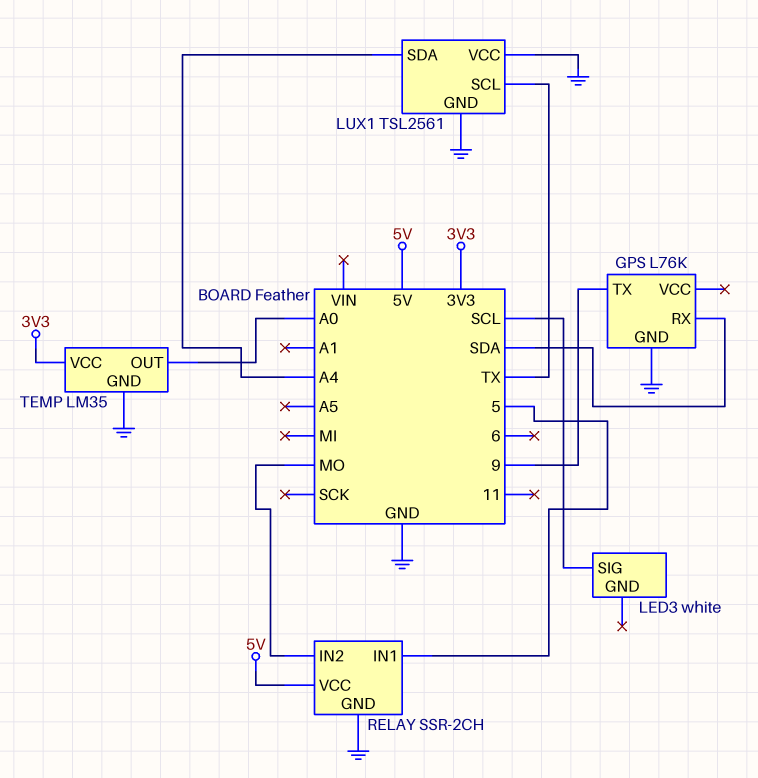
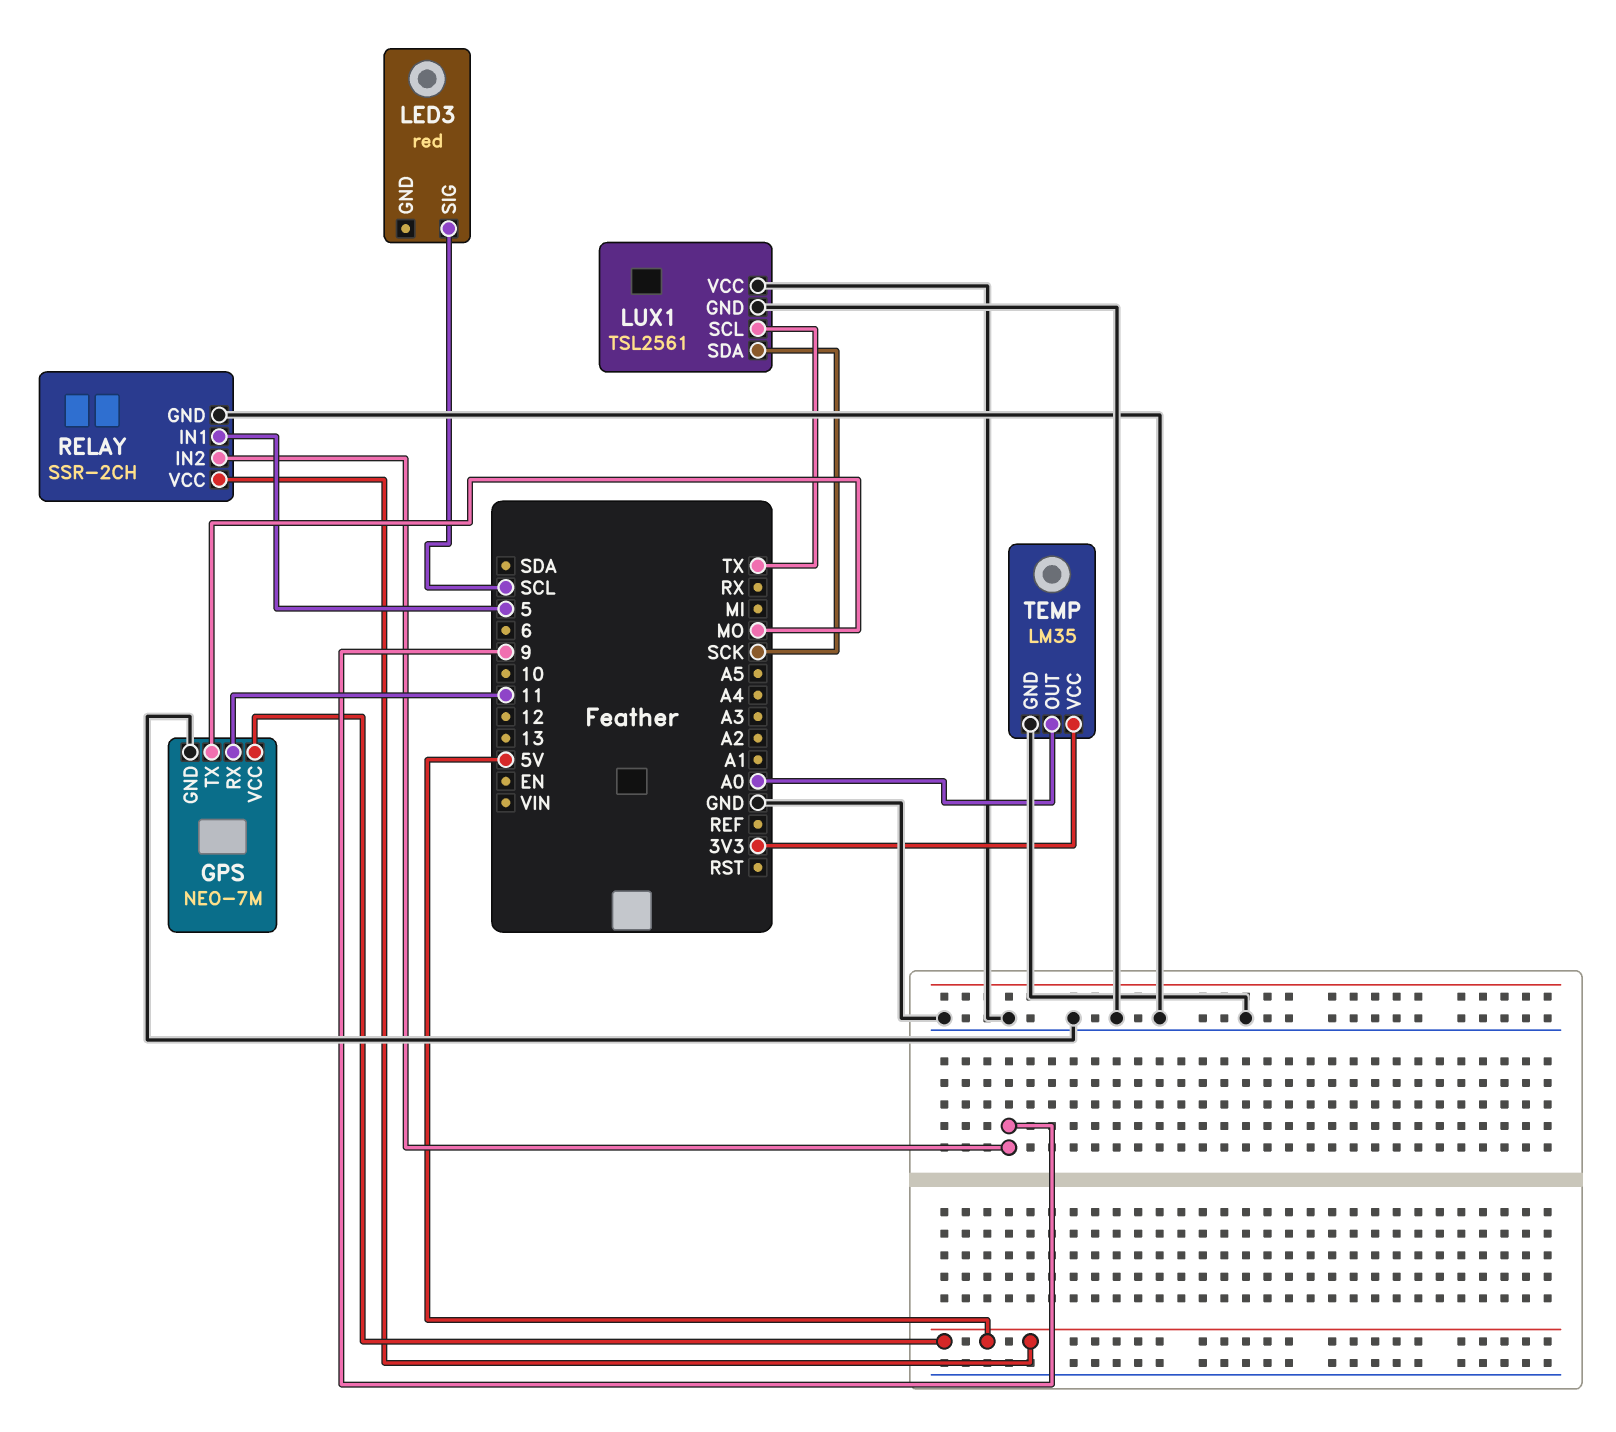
GPS: L76K -> NEO-7M
GPS pin RX: SDA -> 11
GPS pin TX: 9 -> MO
GPS pin VCC: none -> 5V
LED3: white -> red
LUX1 pin SDA: A4 -> SCK
RELAY pin IN2: MO -> 9

